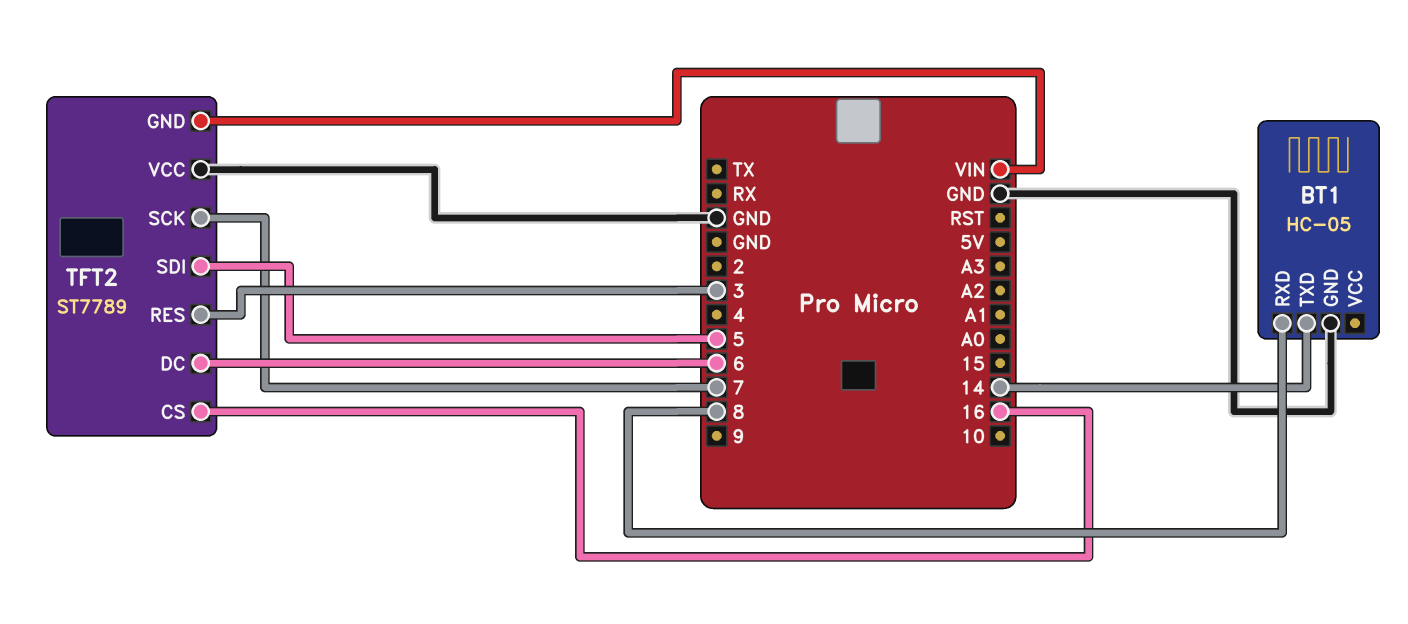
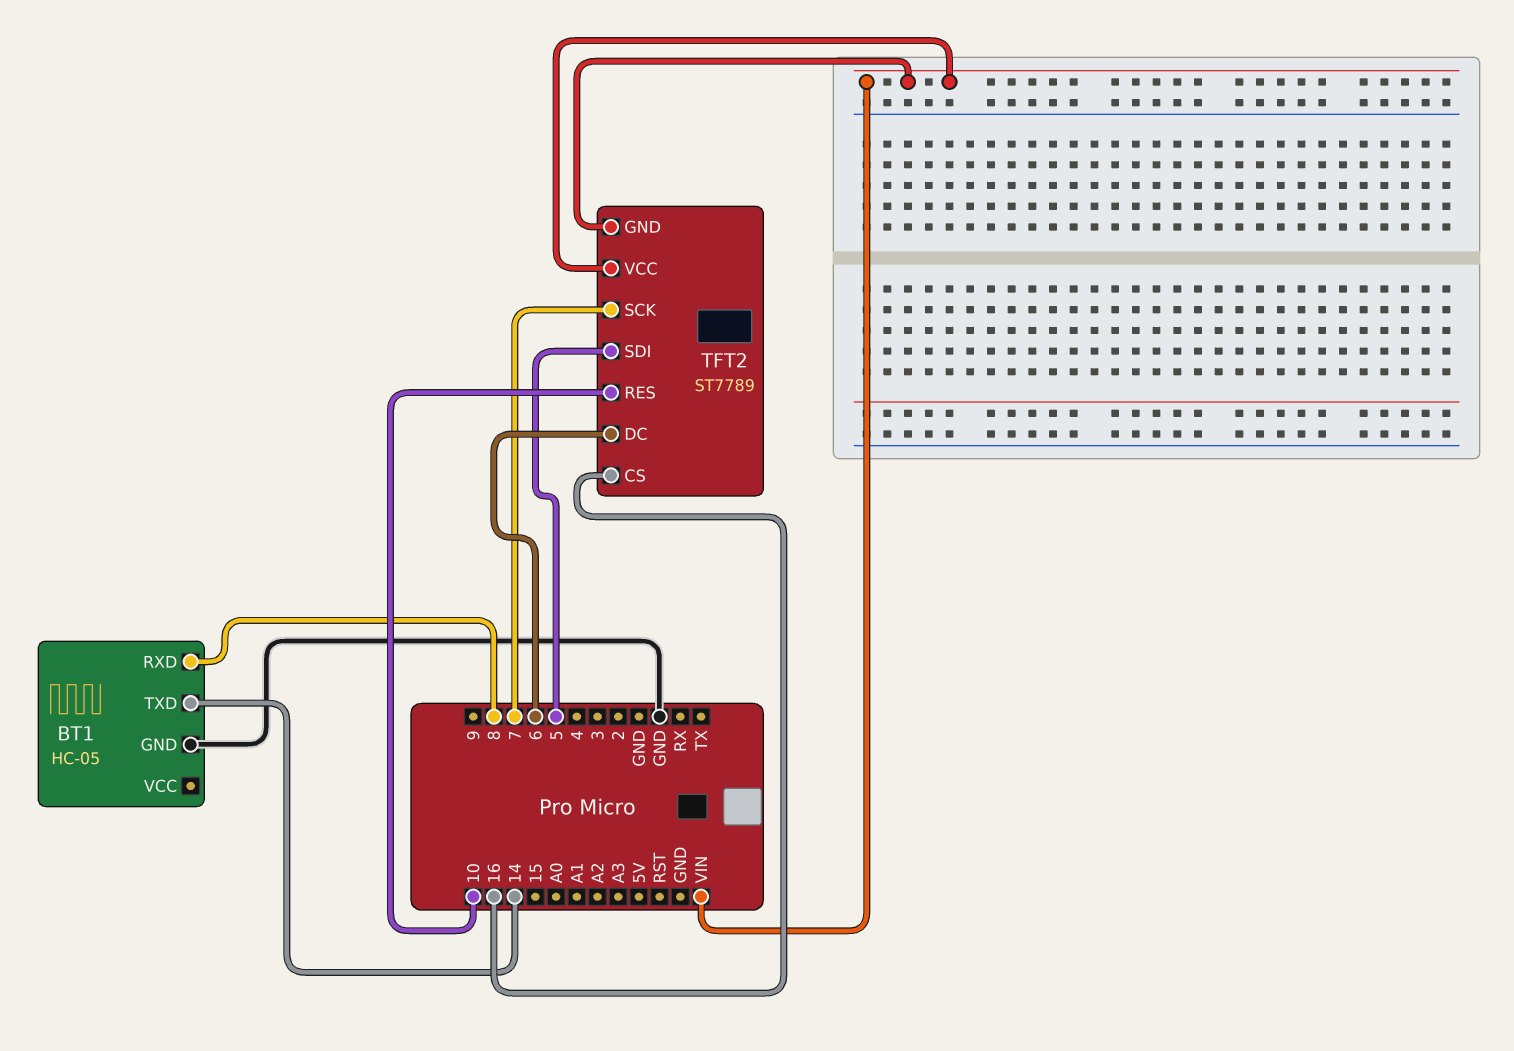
TFT2 pin RES: 3 -> 10
TFT2 pin VCC: GND -> VIN

